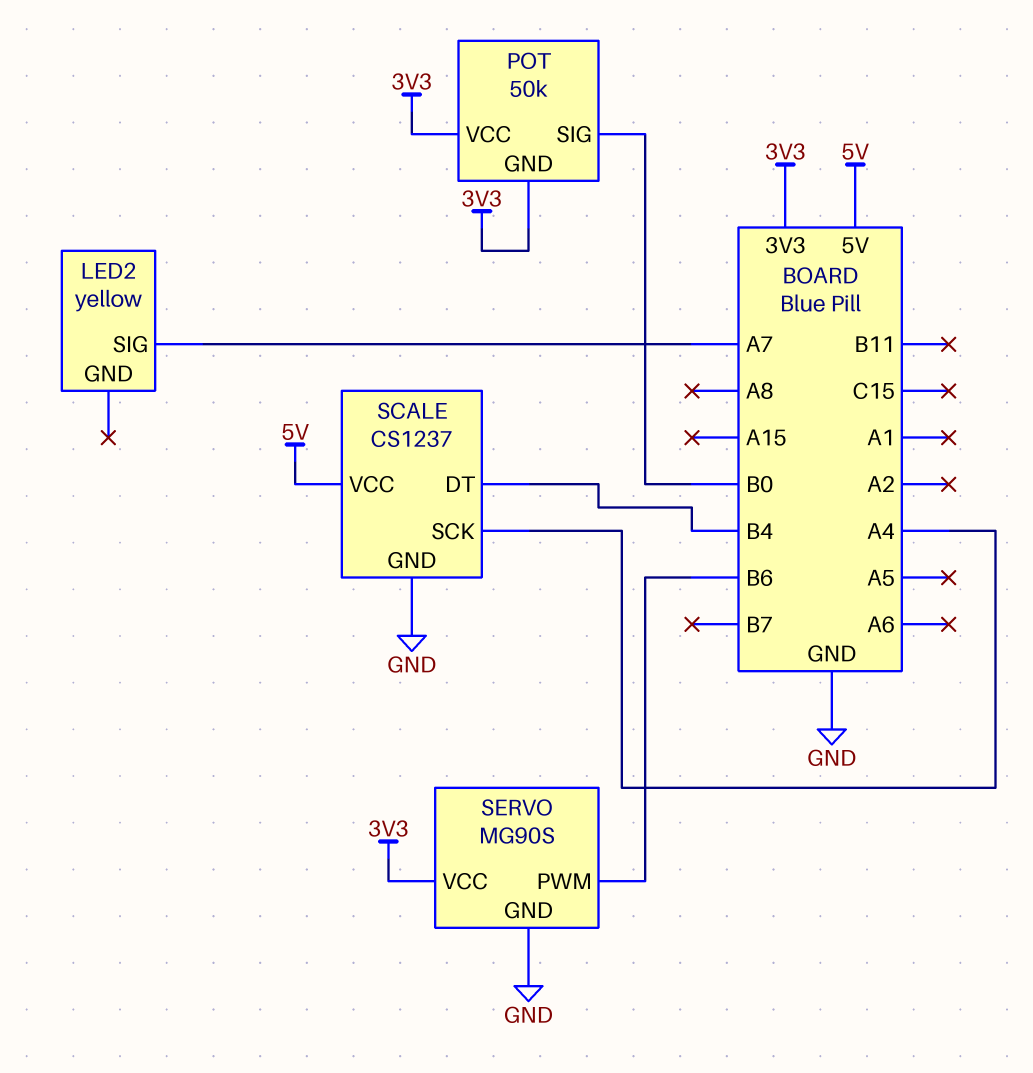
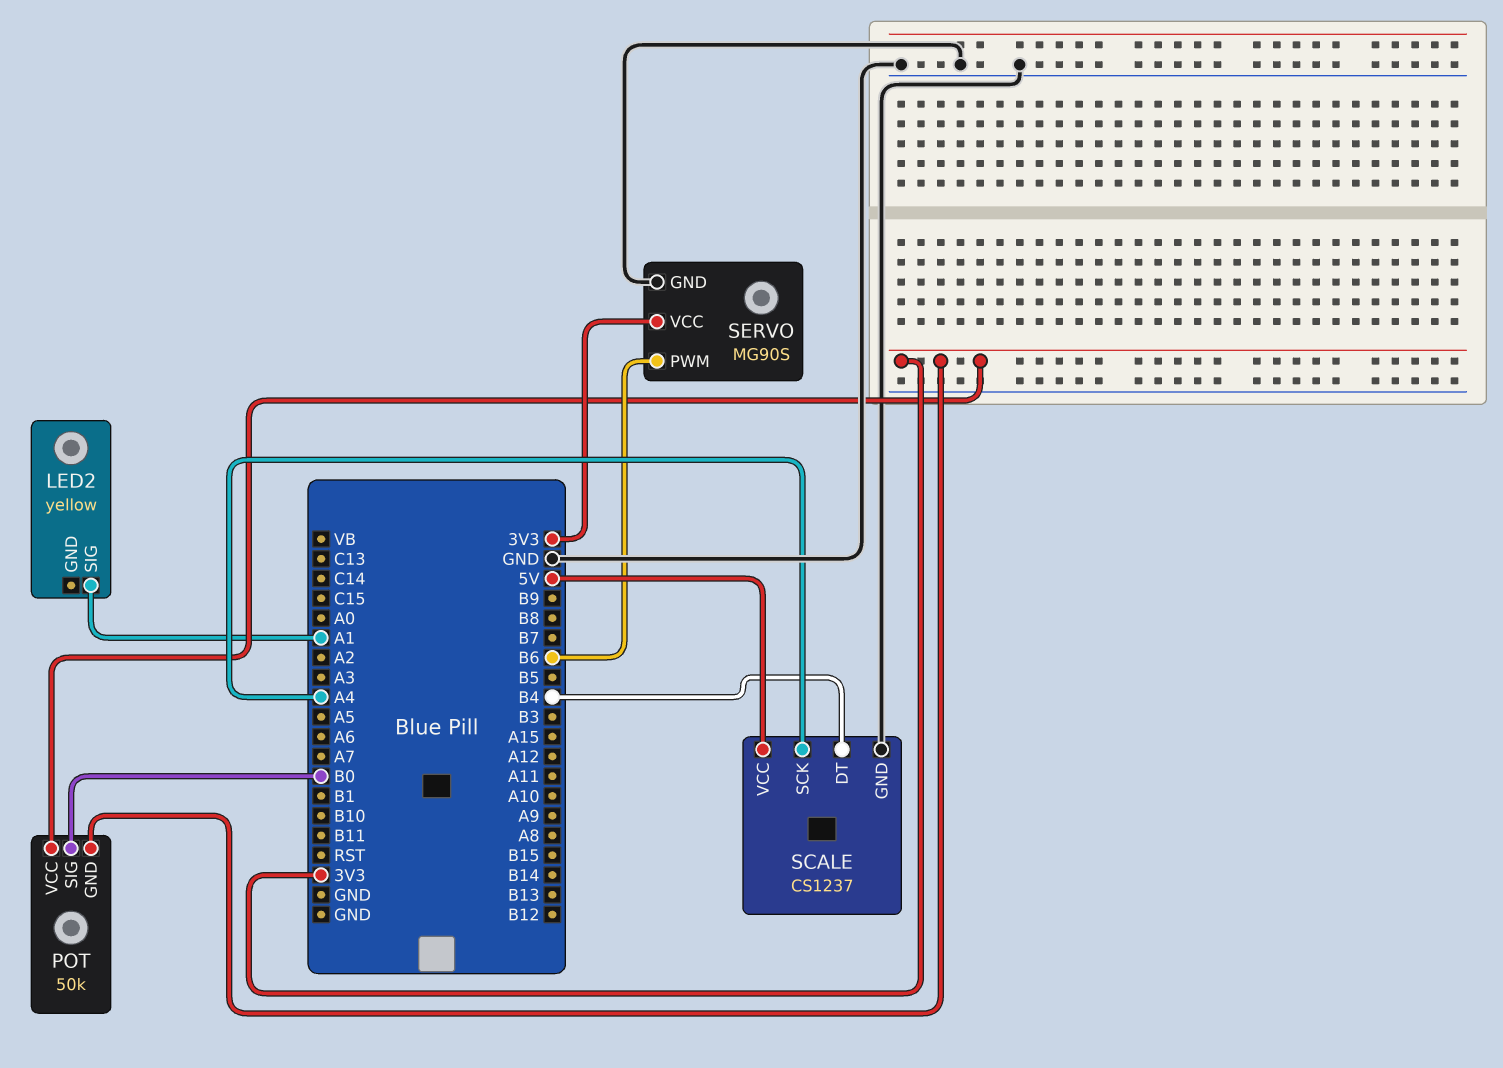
LED2 pin SIG: A7 -> A1

